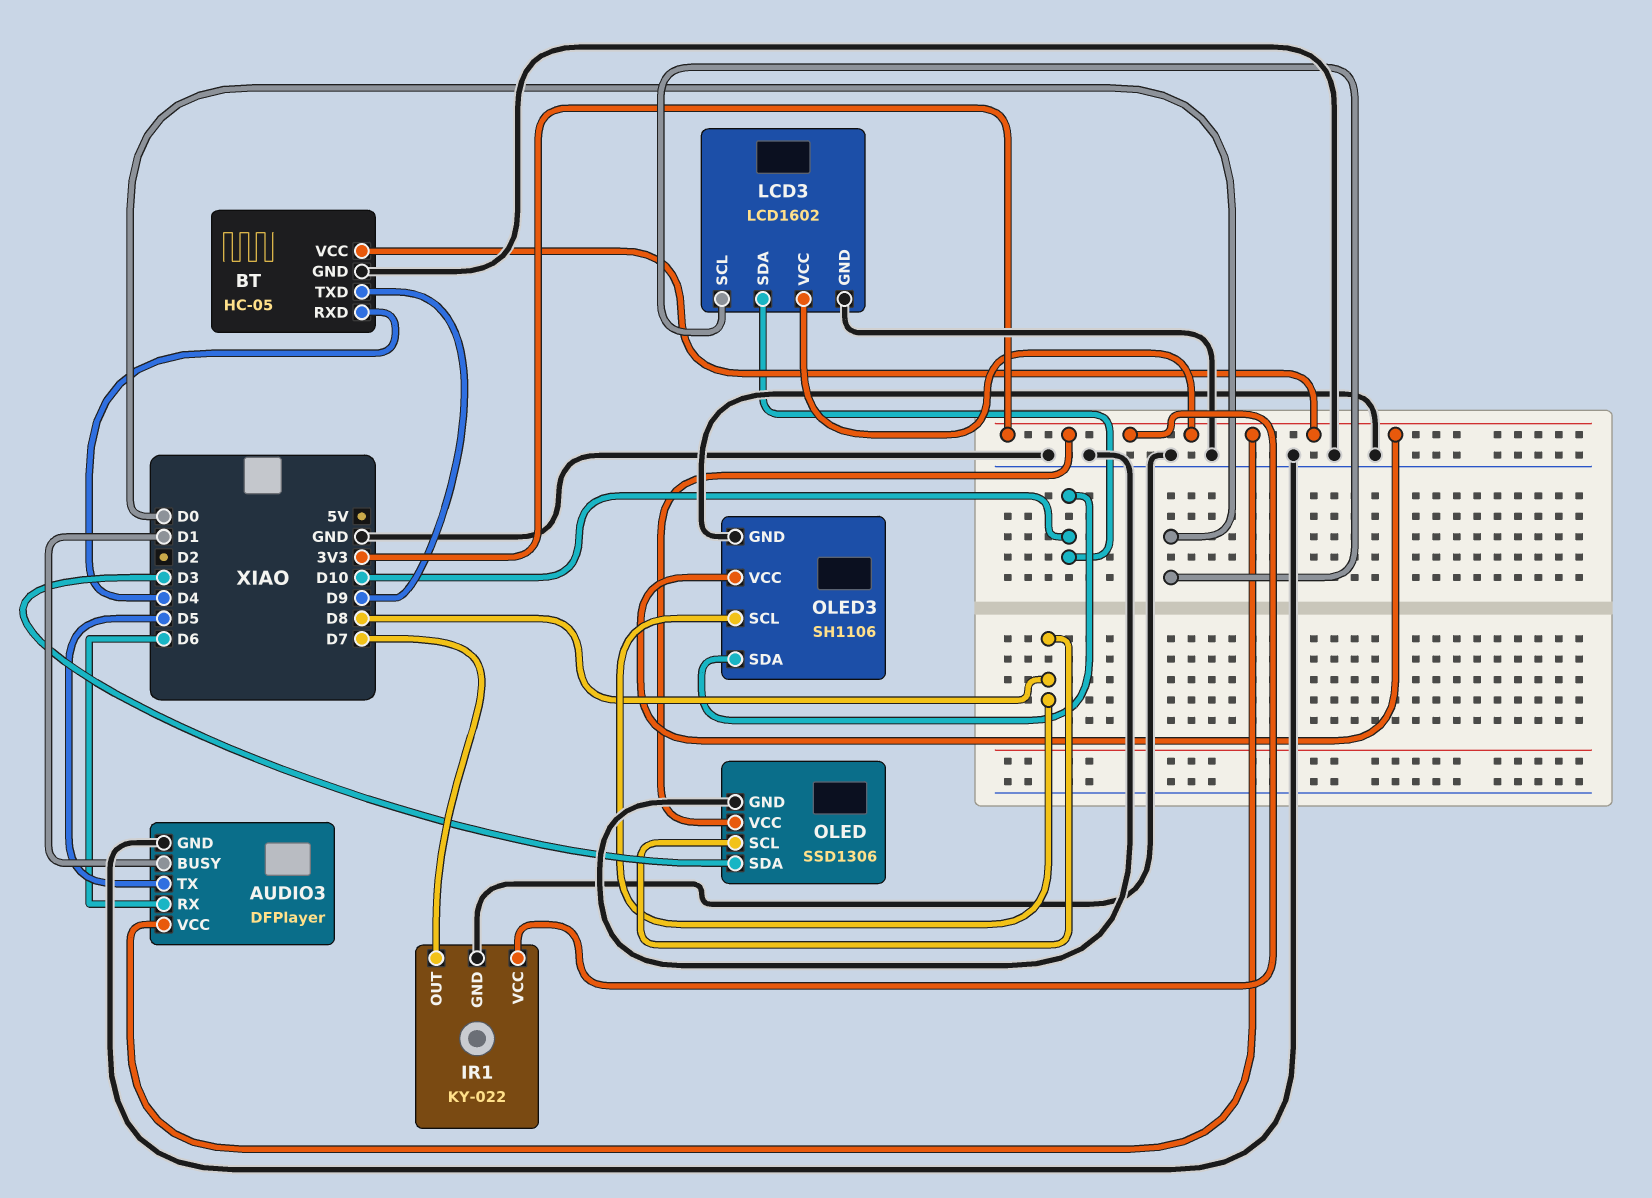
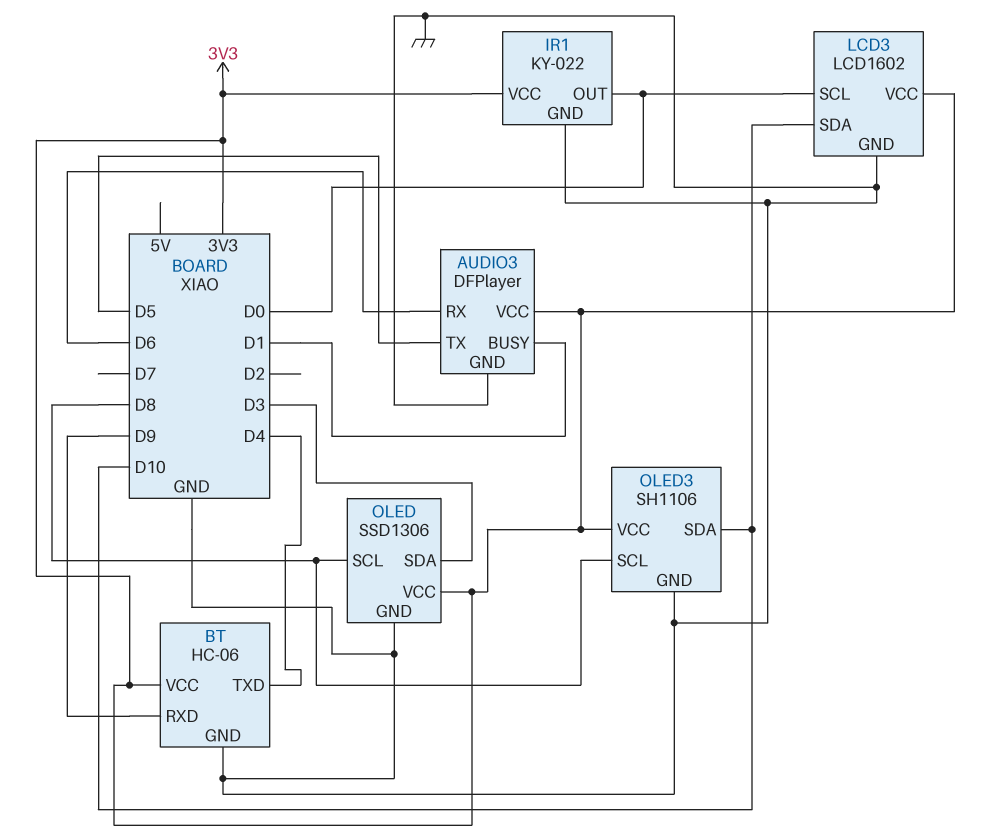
BT: HC-05 -> HC-06
BT pin RXD: D4 -> D9
BT pin TXD: D9 -> D4
IR1 pin OUT: D7 -> D0

